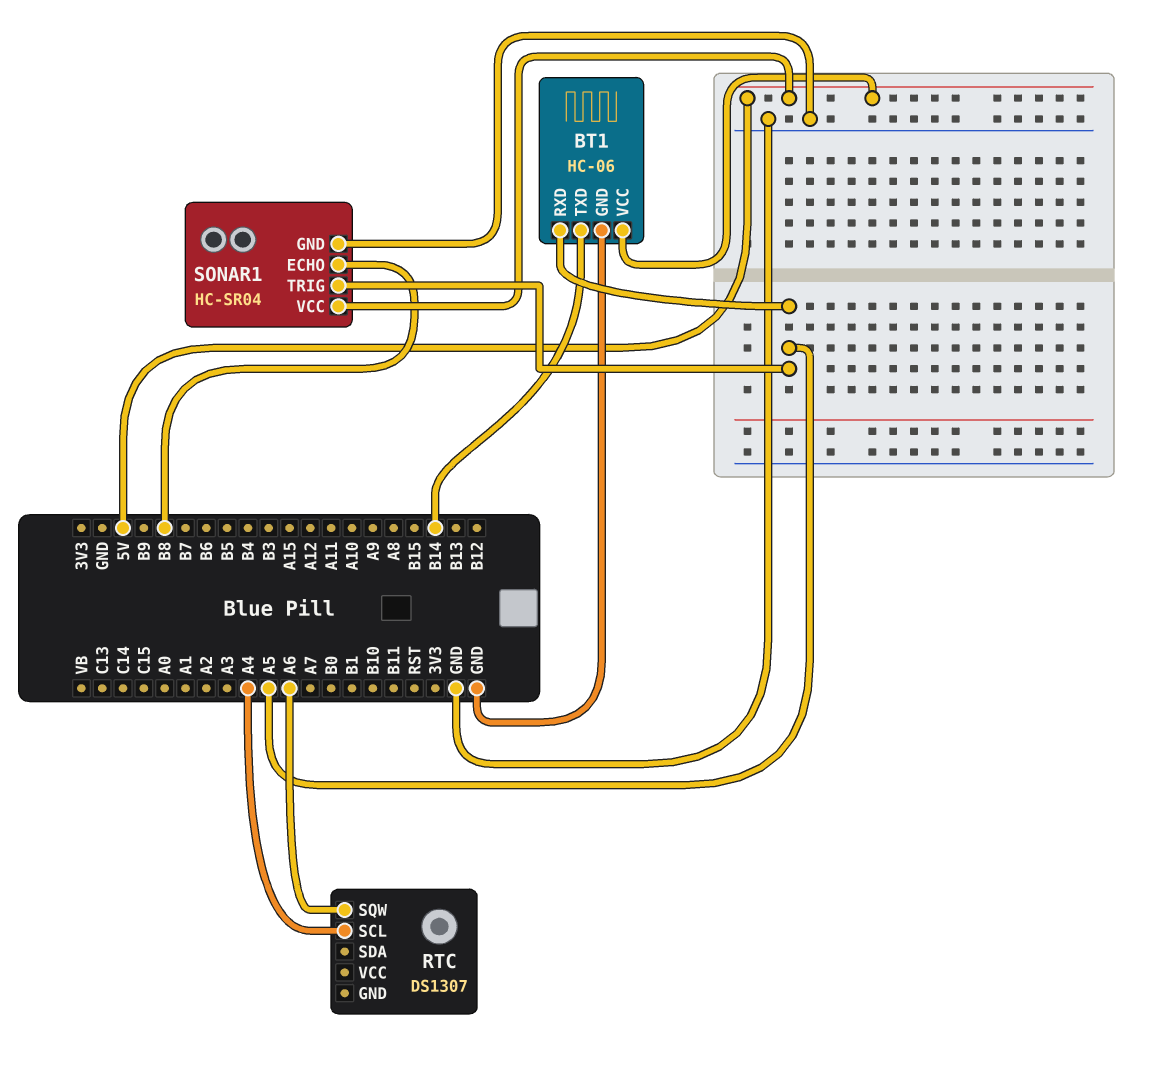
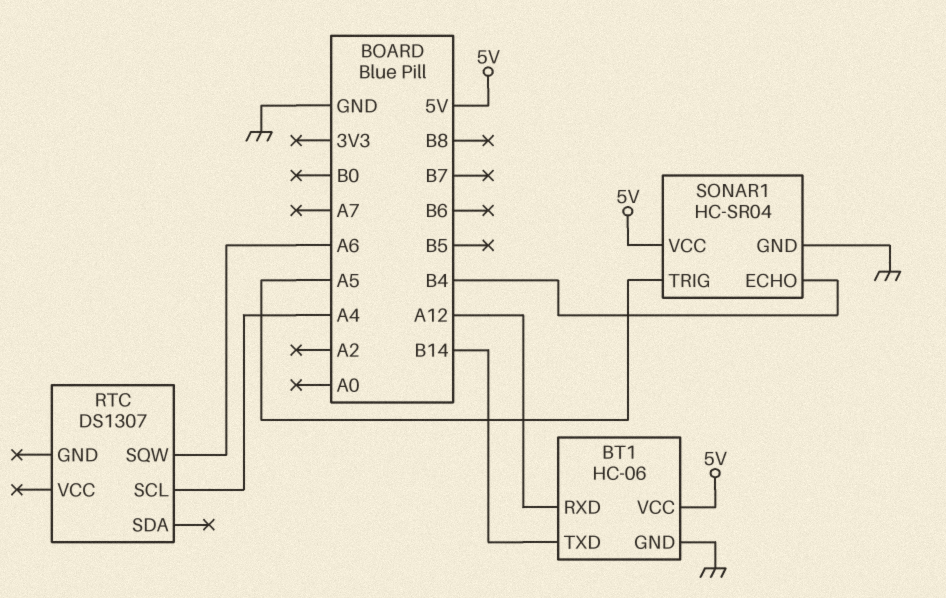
BT1 pin RXD: A5 -> A12
SONAR1 pin ECHO: B8 -> B4

